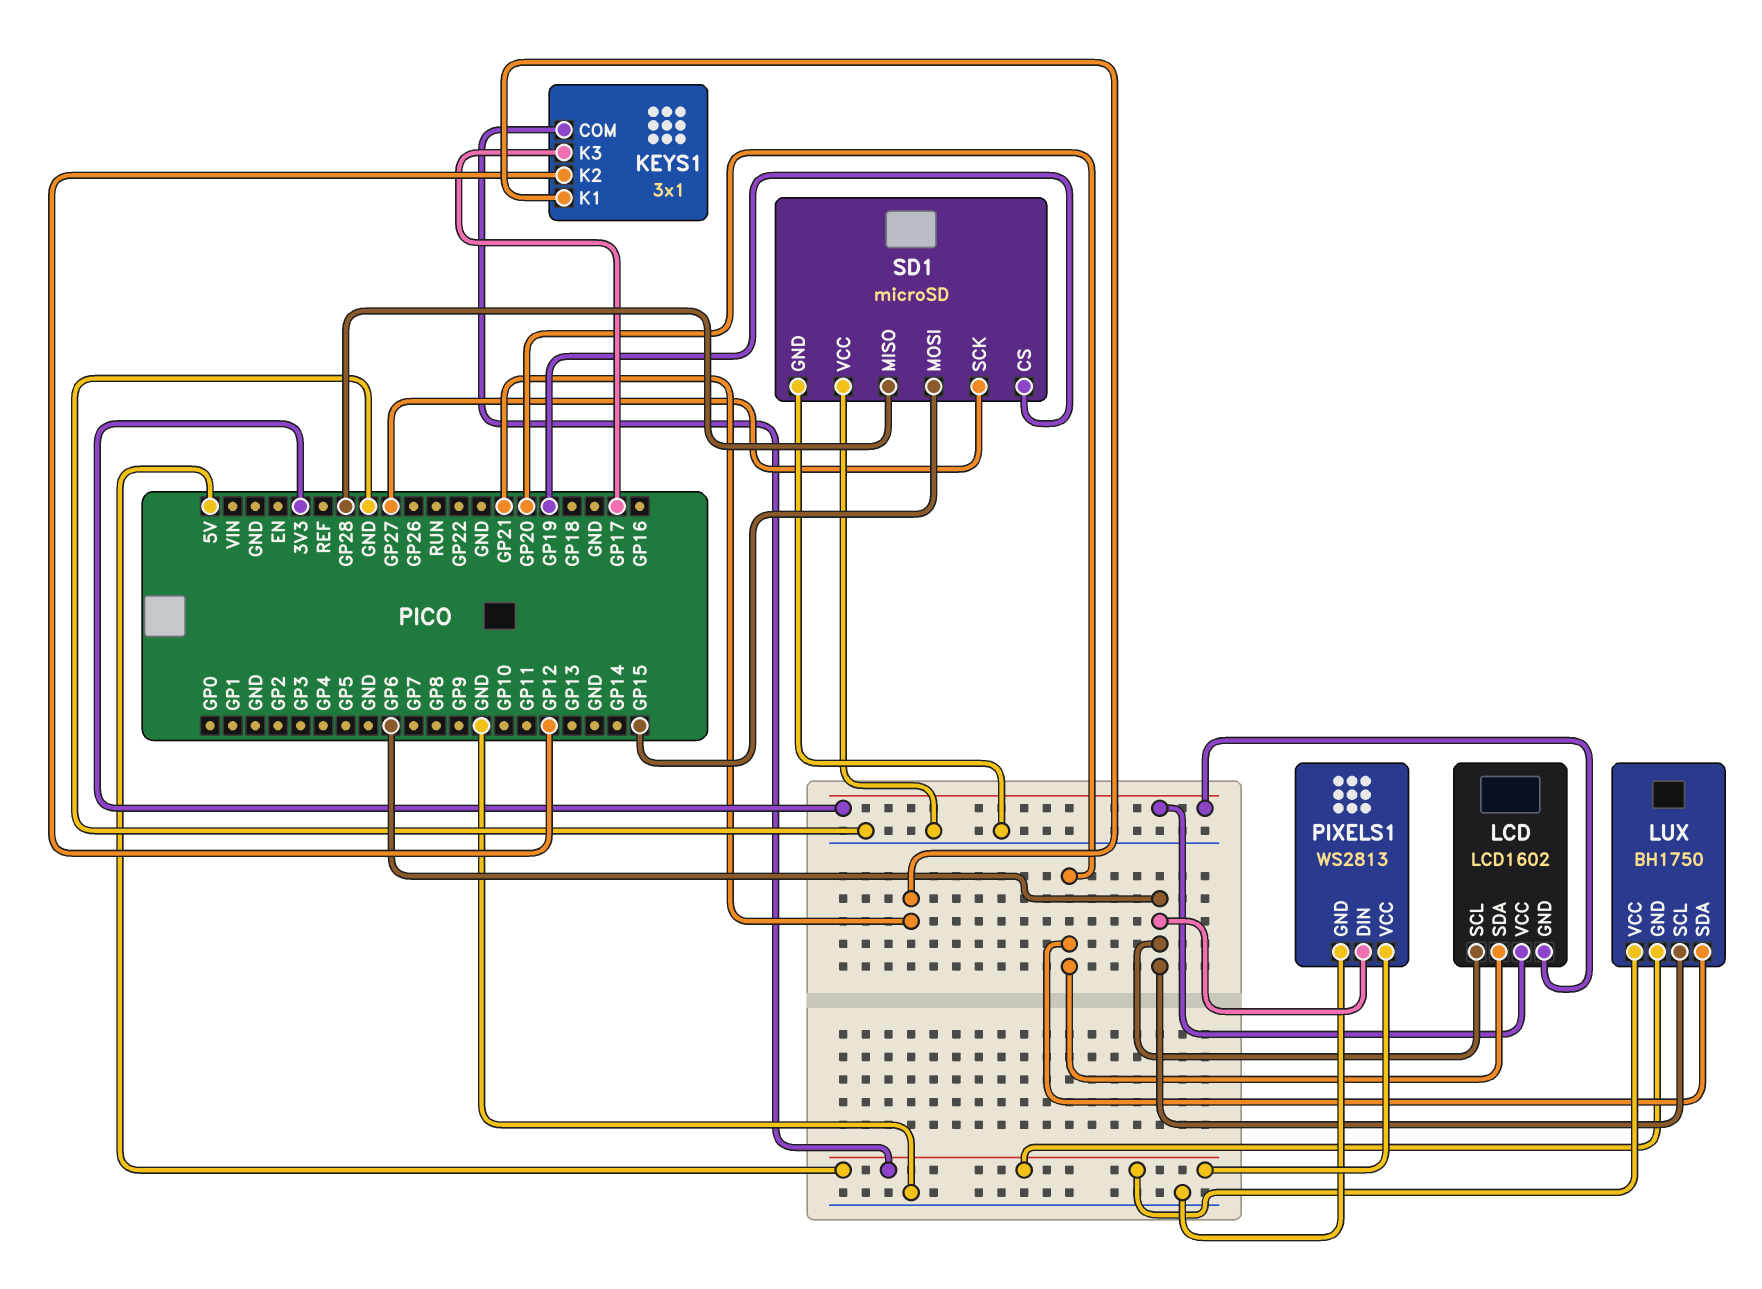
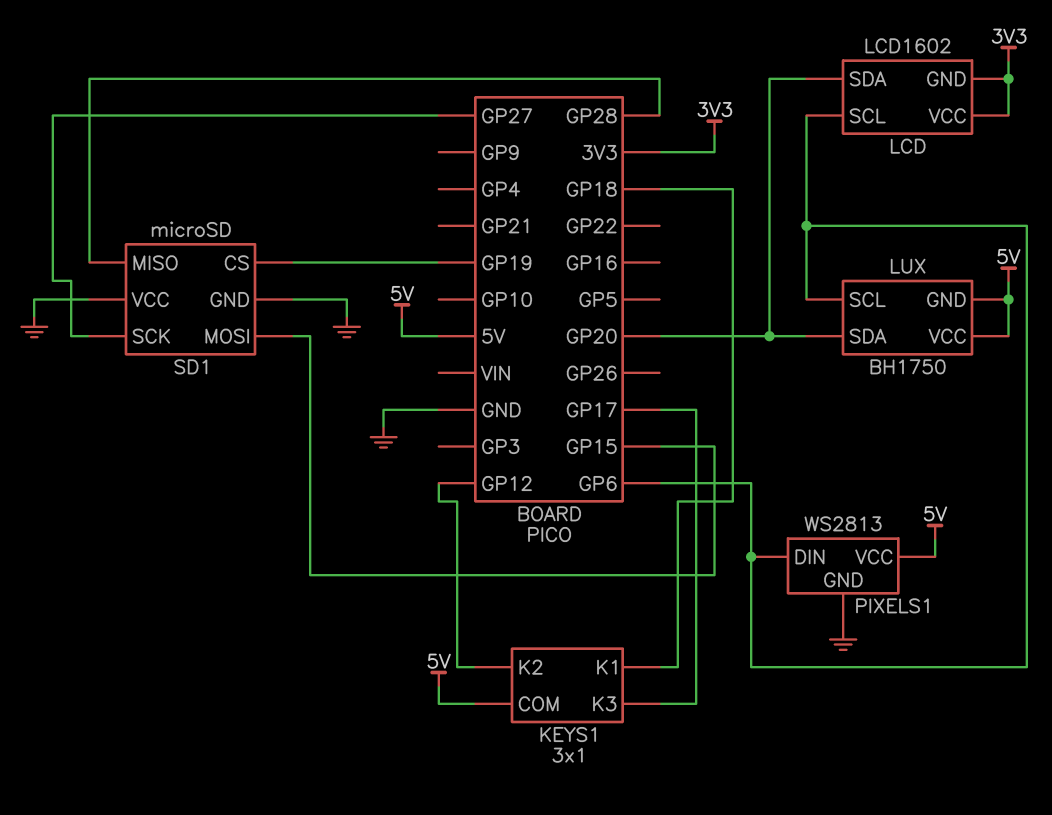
KEYS1 pin K1: GP21 -> GP18

